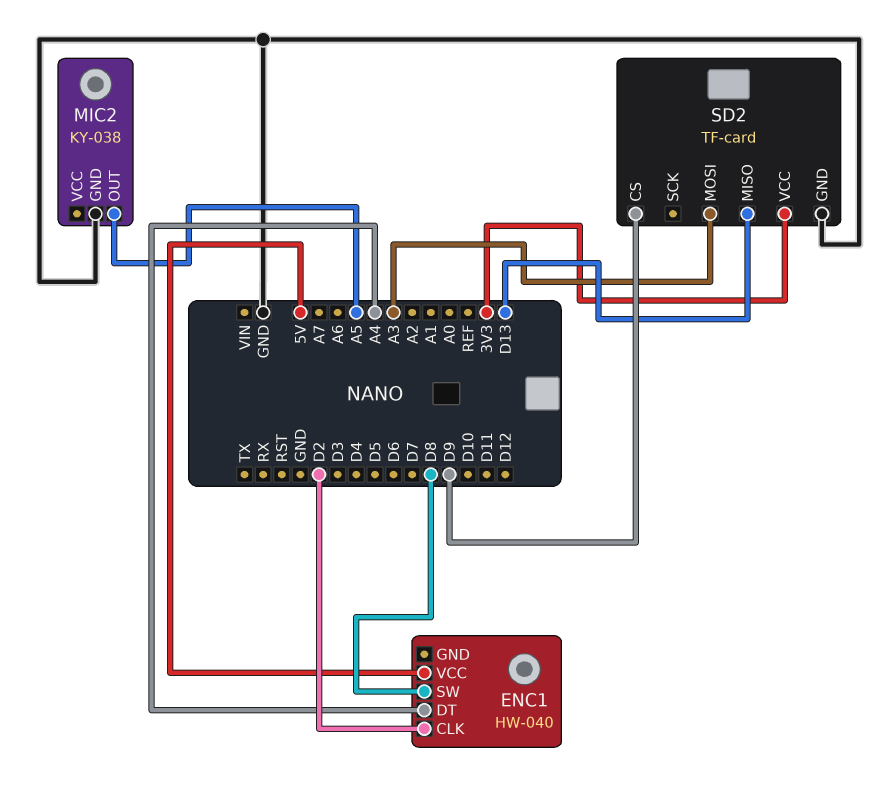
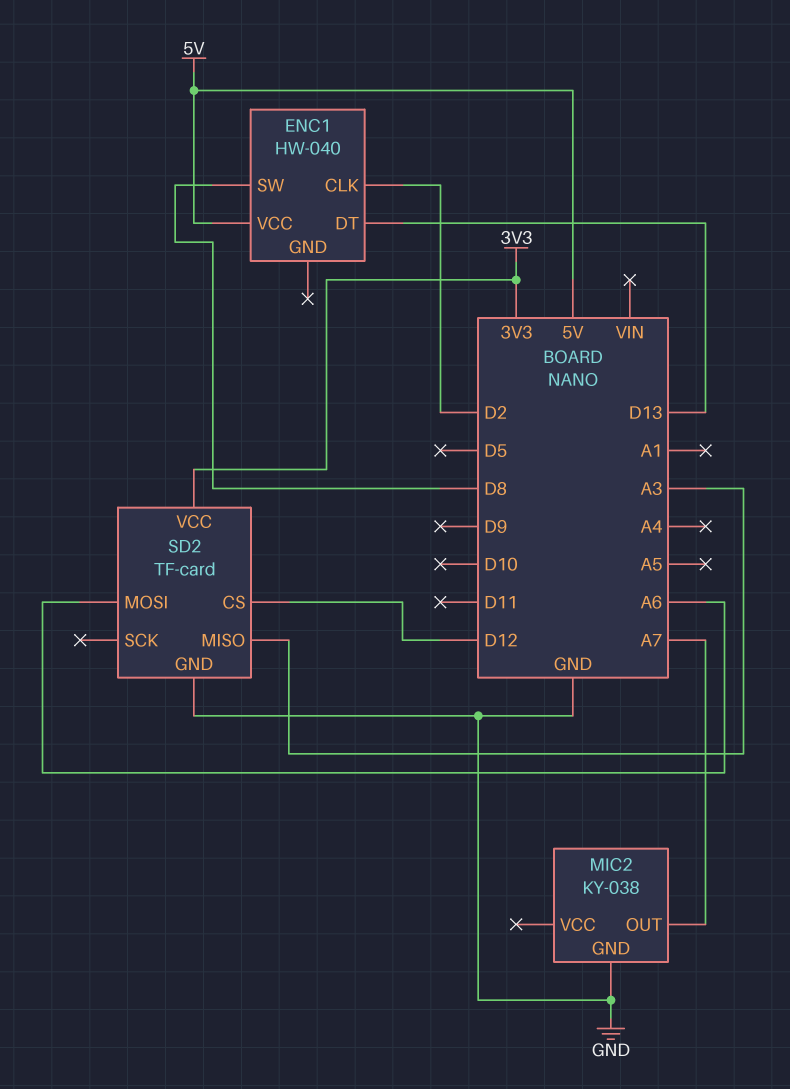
ENC1 pin DT: A4 -> D13
MIC2 pin OUT: A5 -> A7
SD2 pin CS: D9 -> D12
SD2 pin MISO: D13 -> A3
SD2 pin MOSI: A3 -> A6

